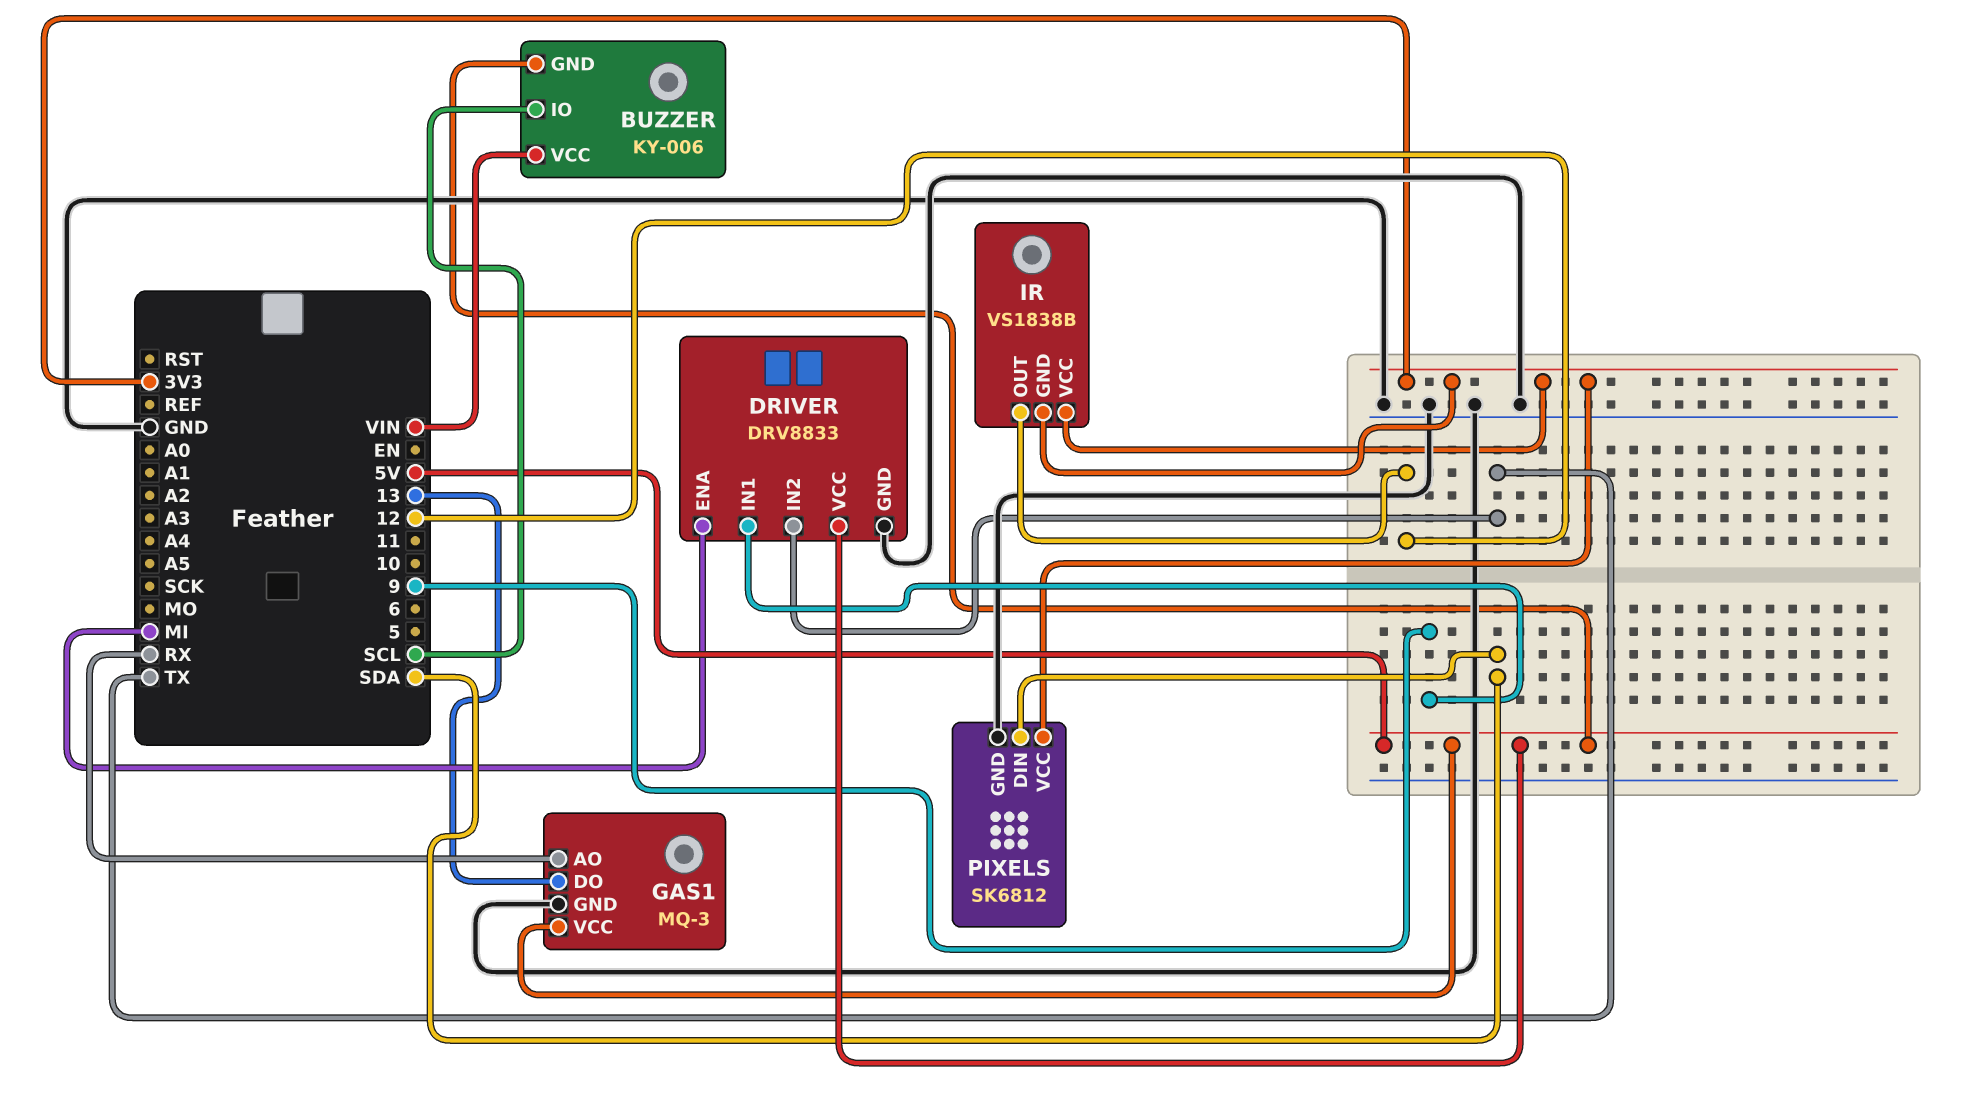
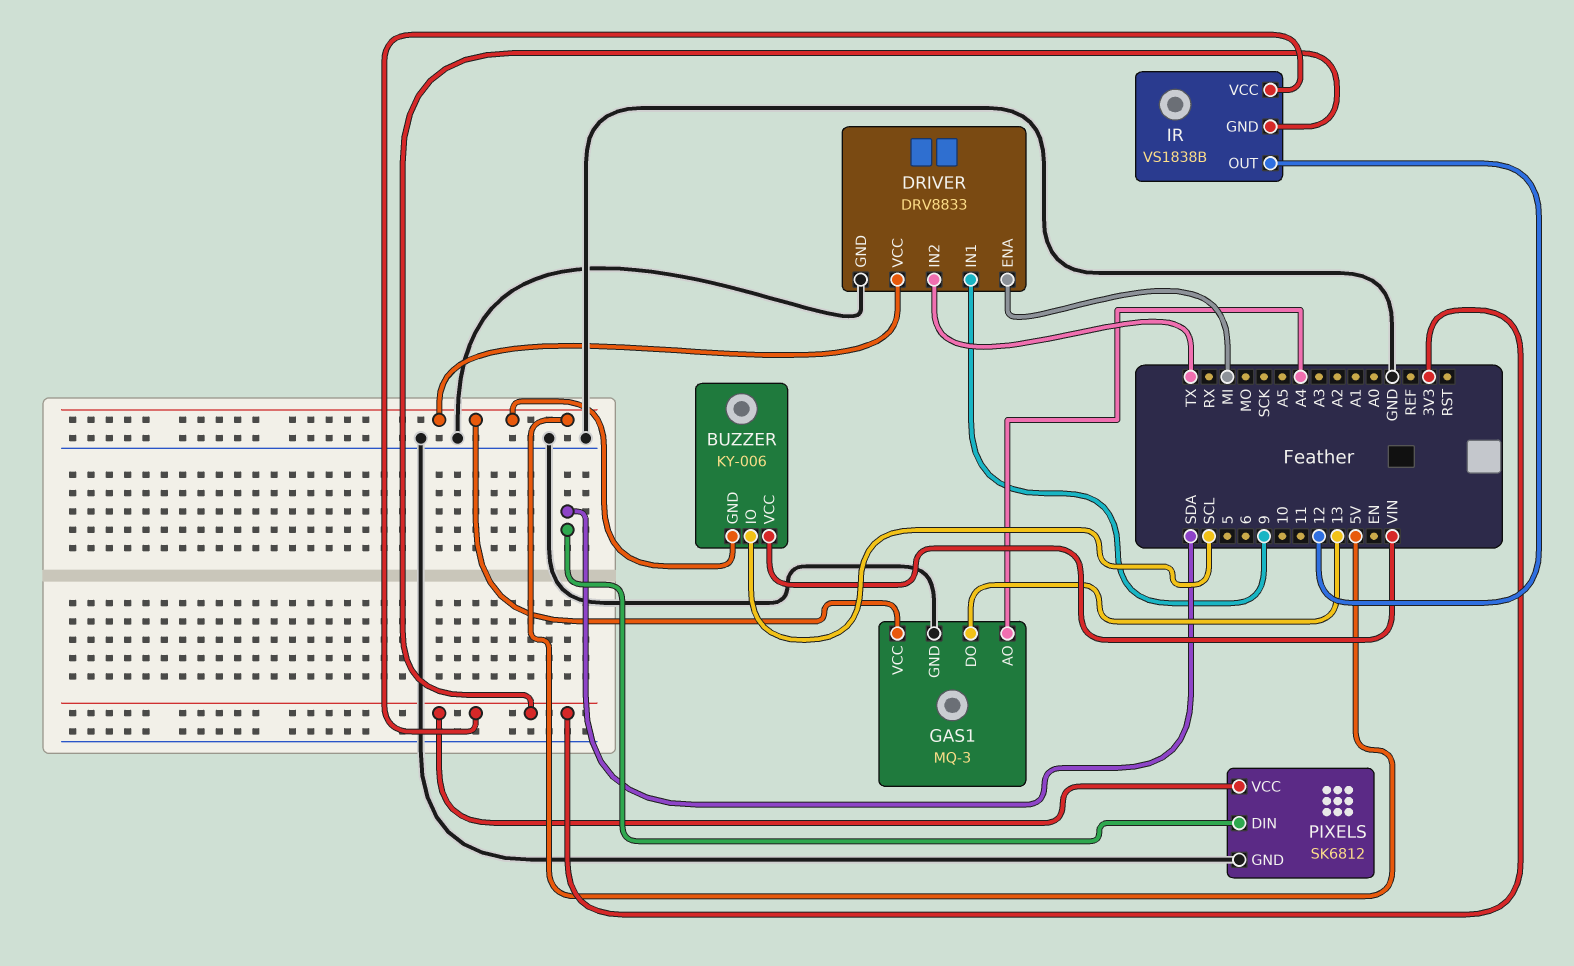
GAS1 pin AO: RX -> A4

